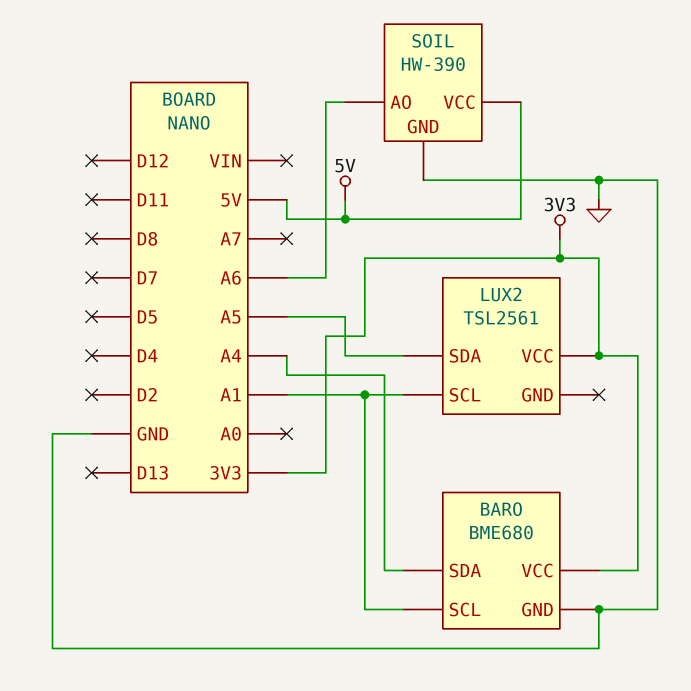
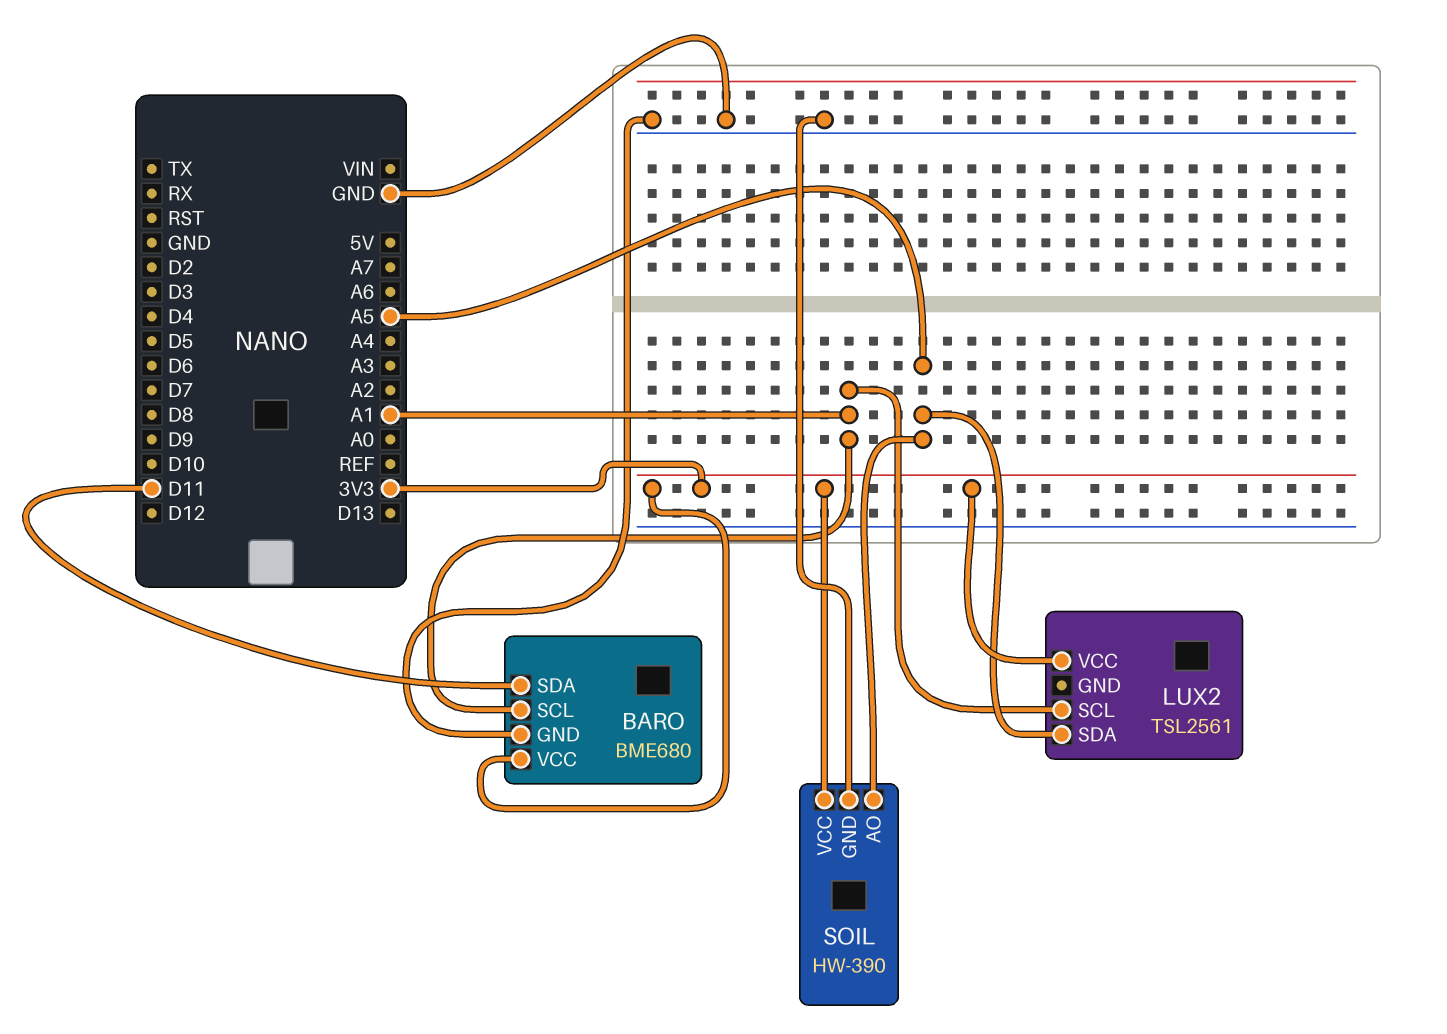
BARO pin SDA: A4 -> D11
SOIL pin AO: A6 -> A5
SOIL pin VCC: 5V -> 3V3

